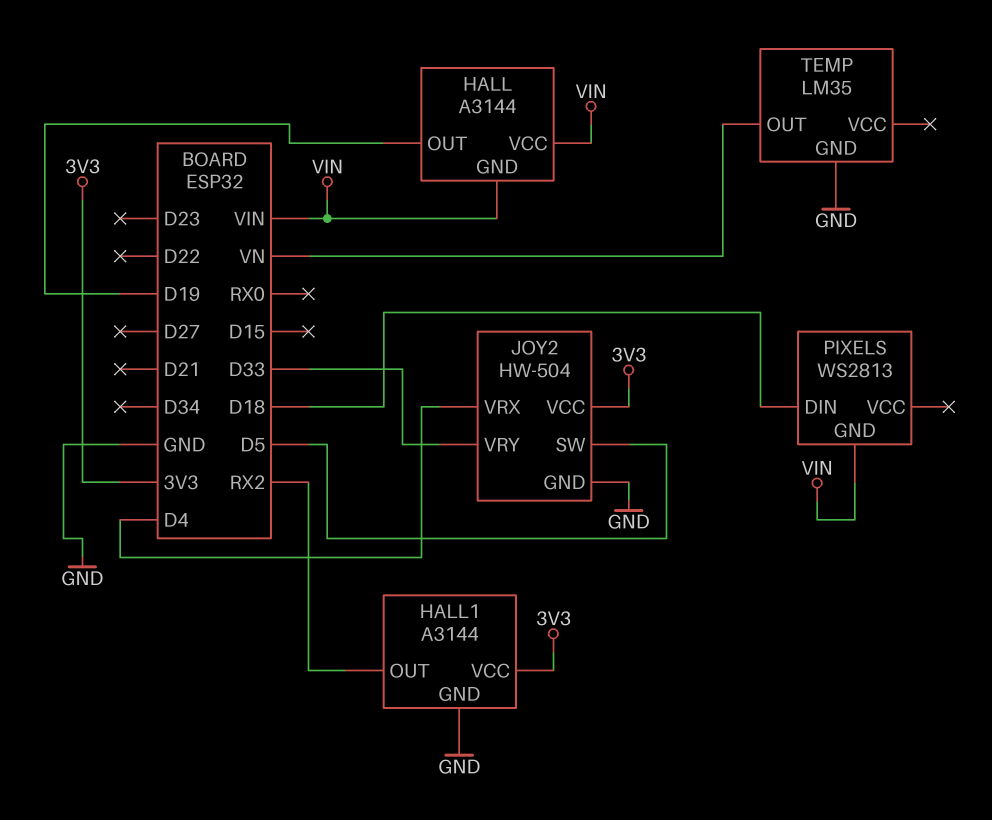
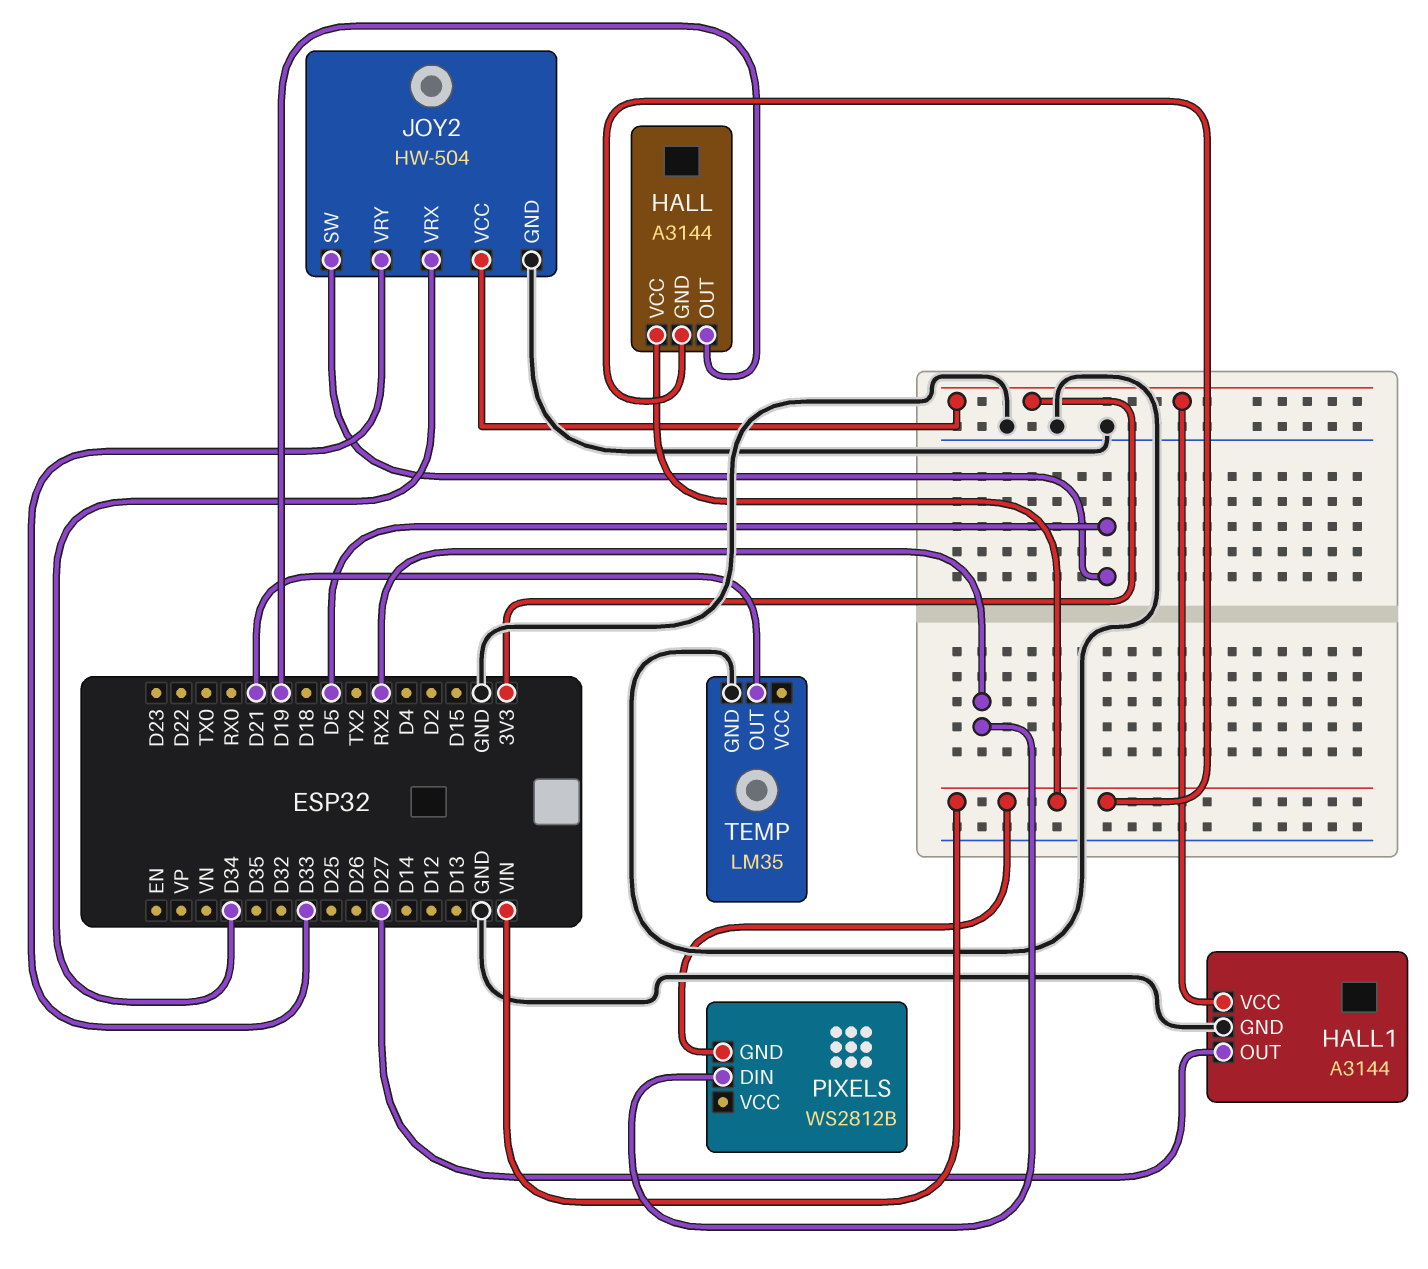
HALL1 pin OUT: RX2 -> D27
JOY2 pin VRX: D4 -> D34
PIXELS: WS2813 -> WS2812B
PIXELS pin DIN: D18 -> RX2
TEMP pin OUT: VN -> D21

